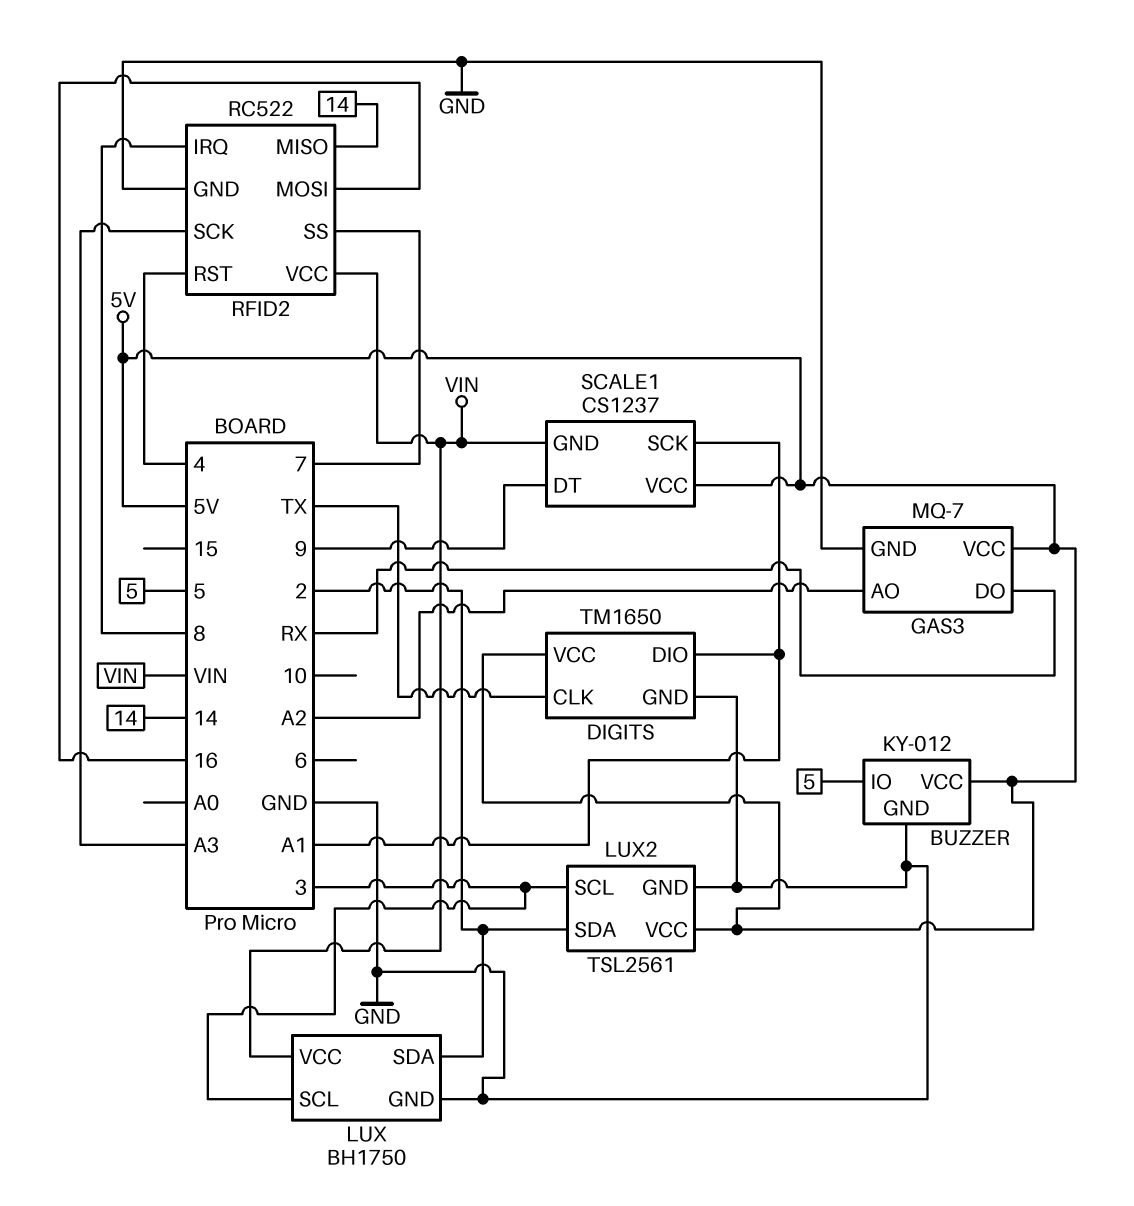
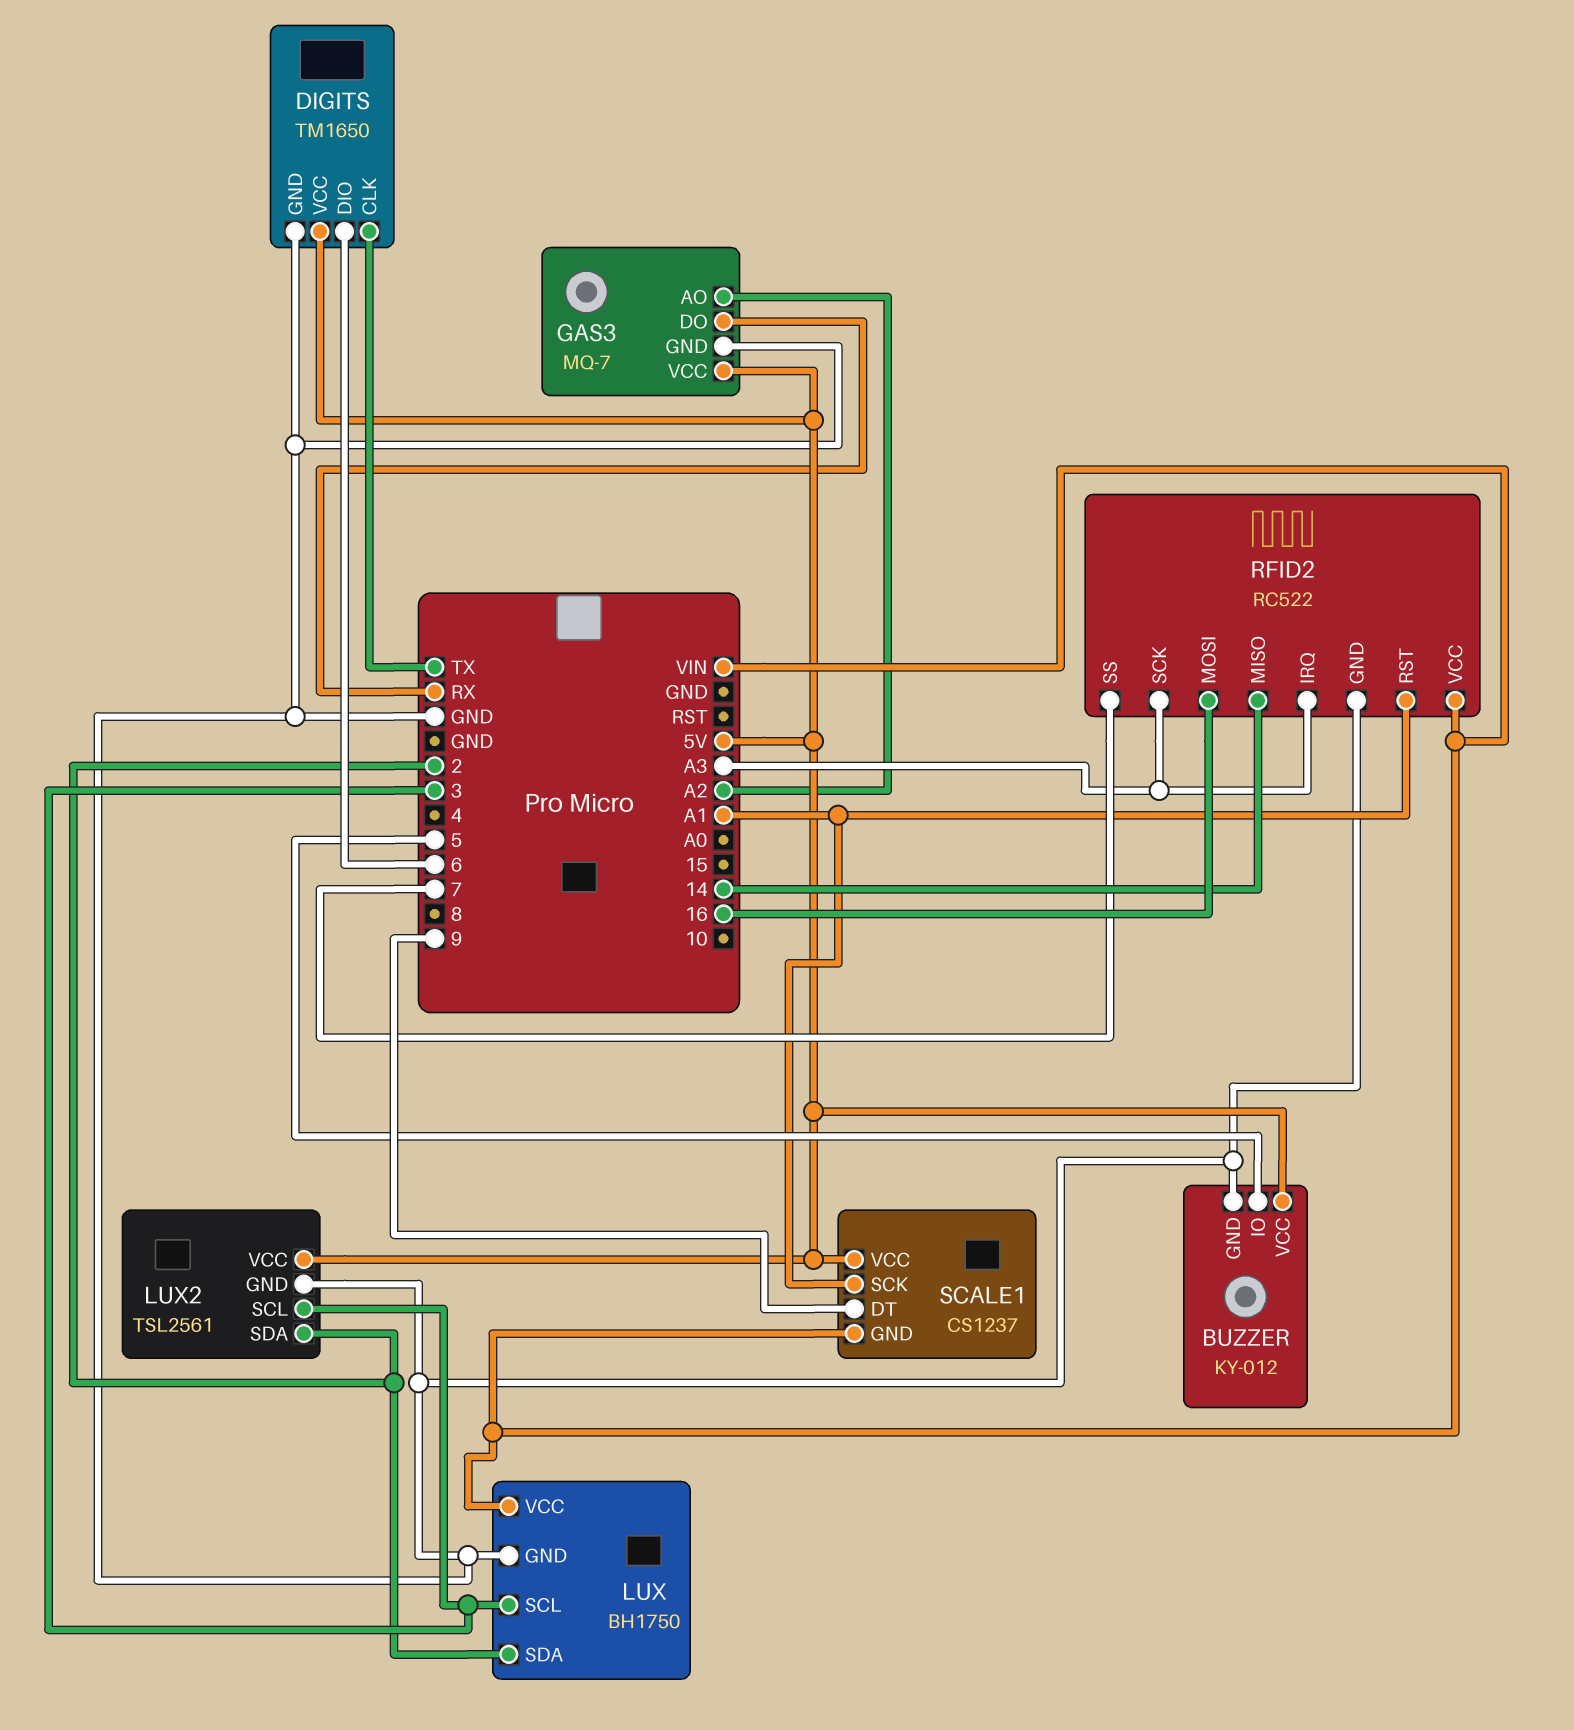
DIGITS pin DIO: A1 -> 6
RFID2 pin IRQ: 8 -> A3
RFID2 pin RST: 4 -> A1

